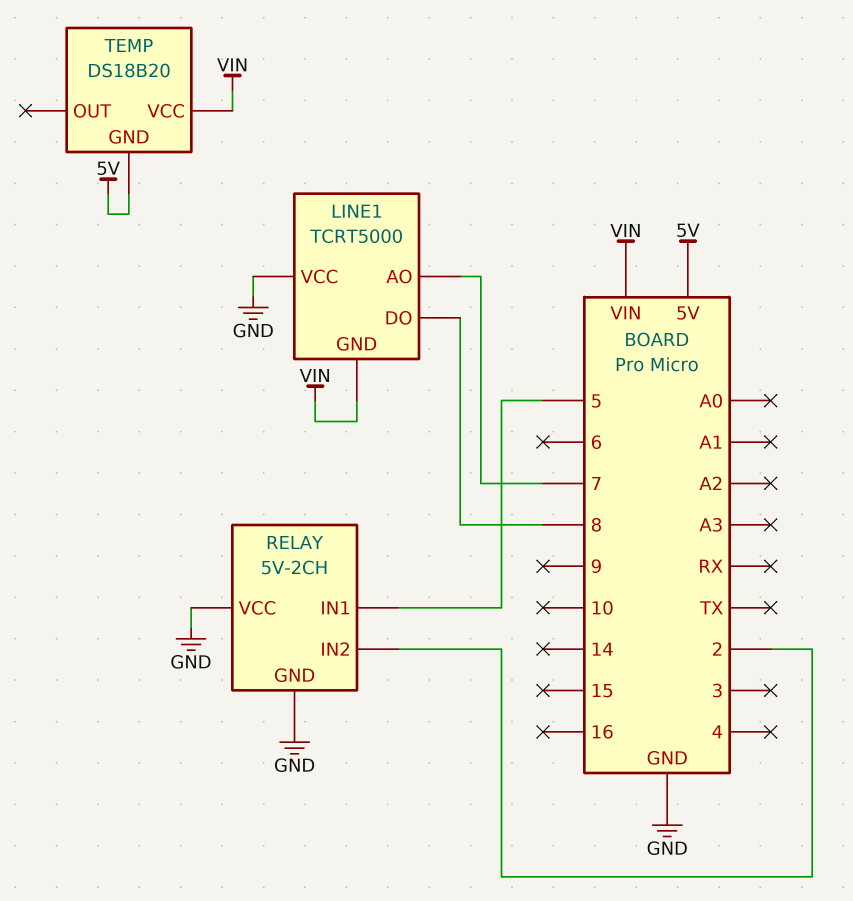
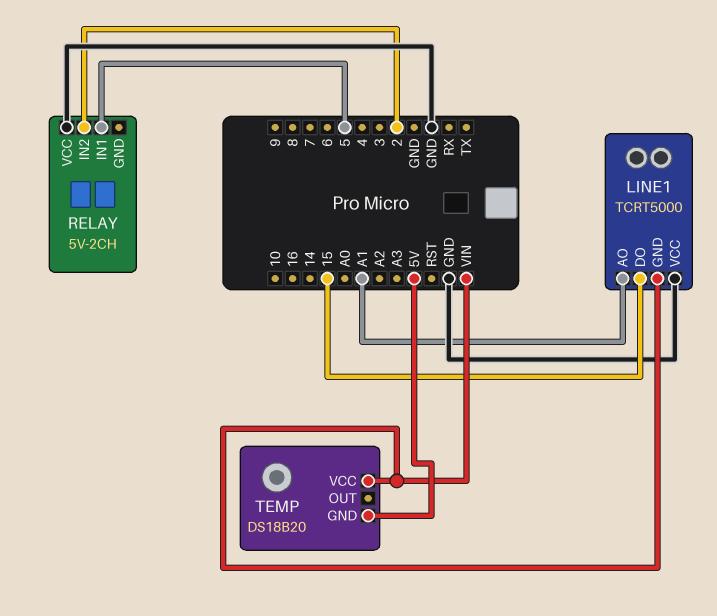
LINE1 pin AO: 7 -> A1
LINE1 pin DO: 8 -> 15
RELAY pin GND: GND -> none

